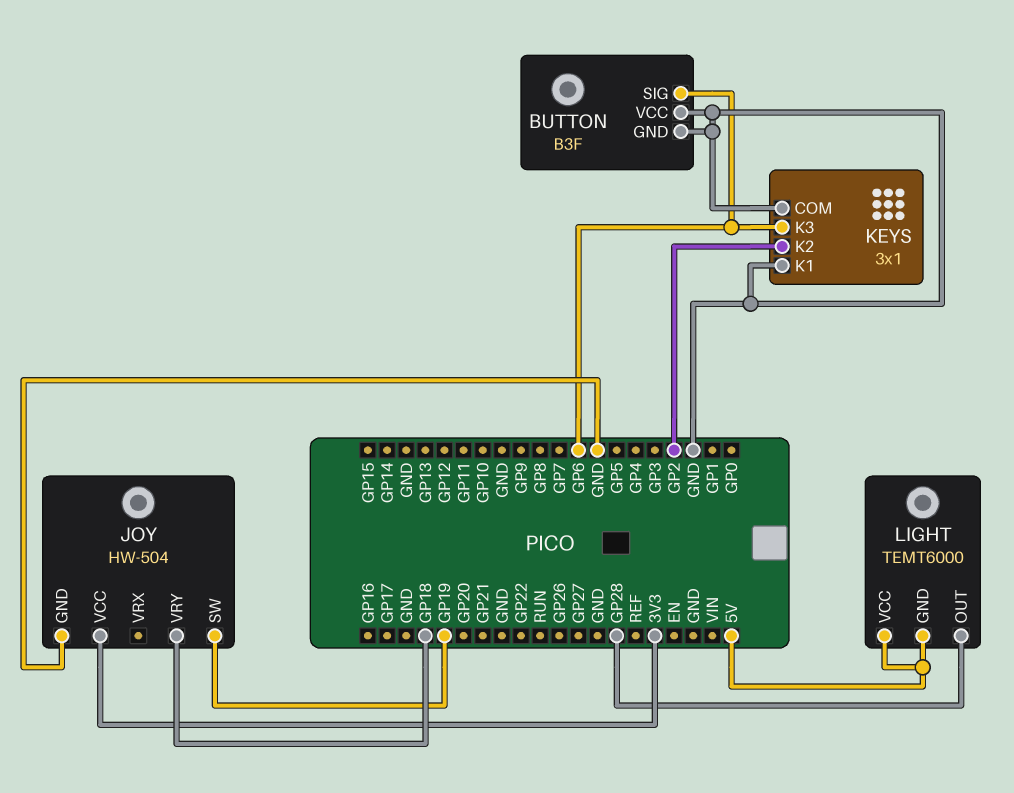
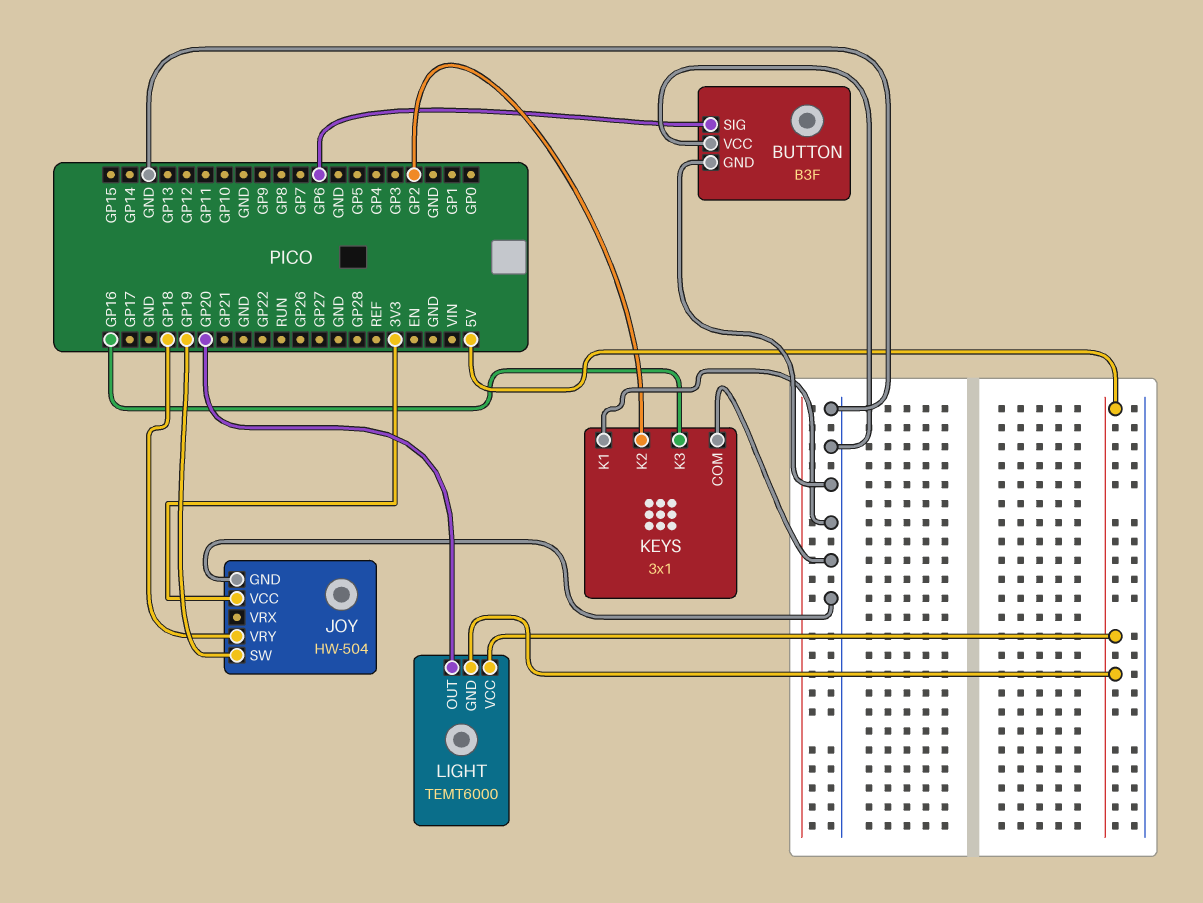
KEYS pin K3: GP6 -> GP16
LIGHT pin OUT: GP28 -> GP20

